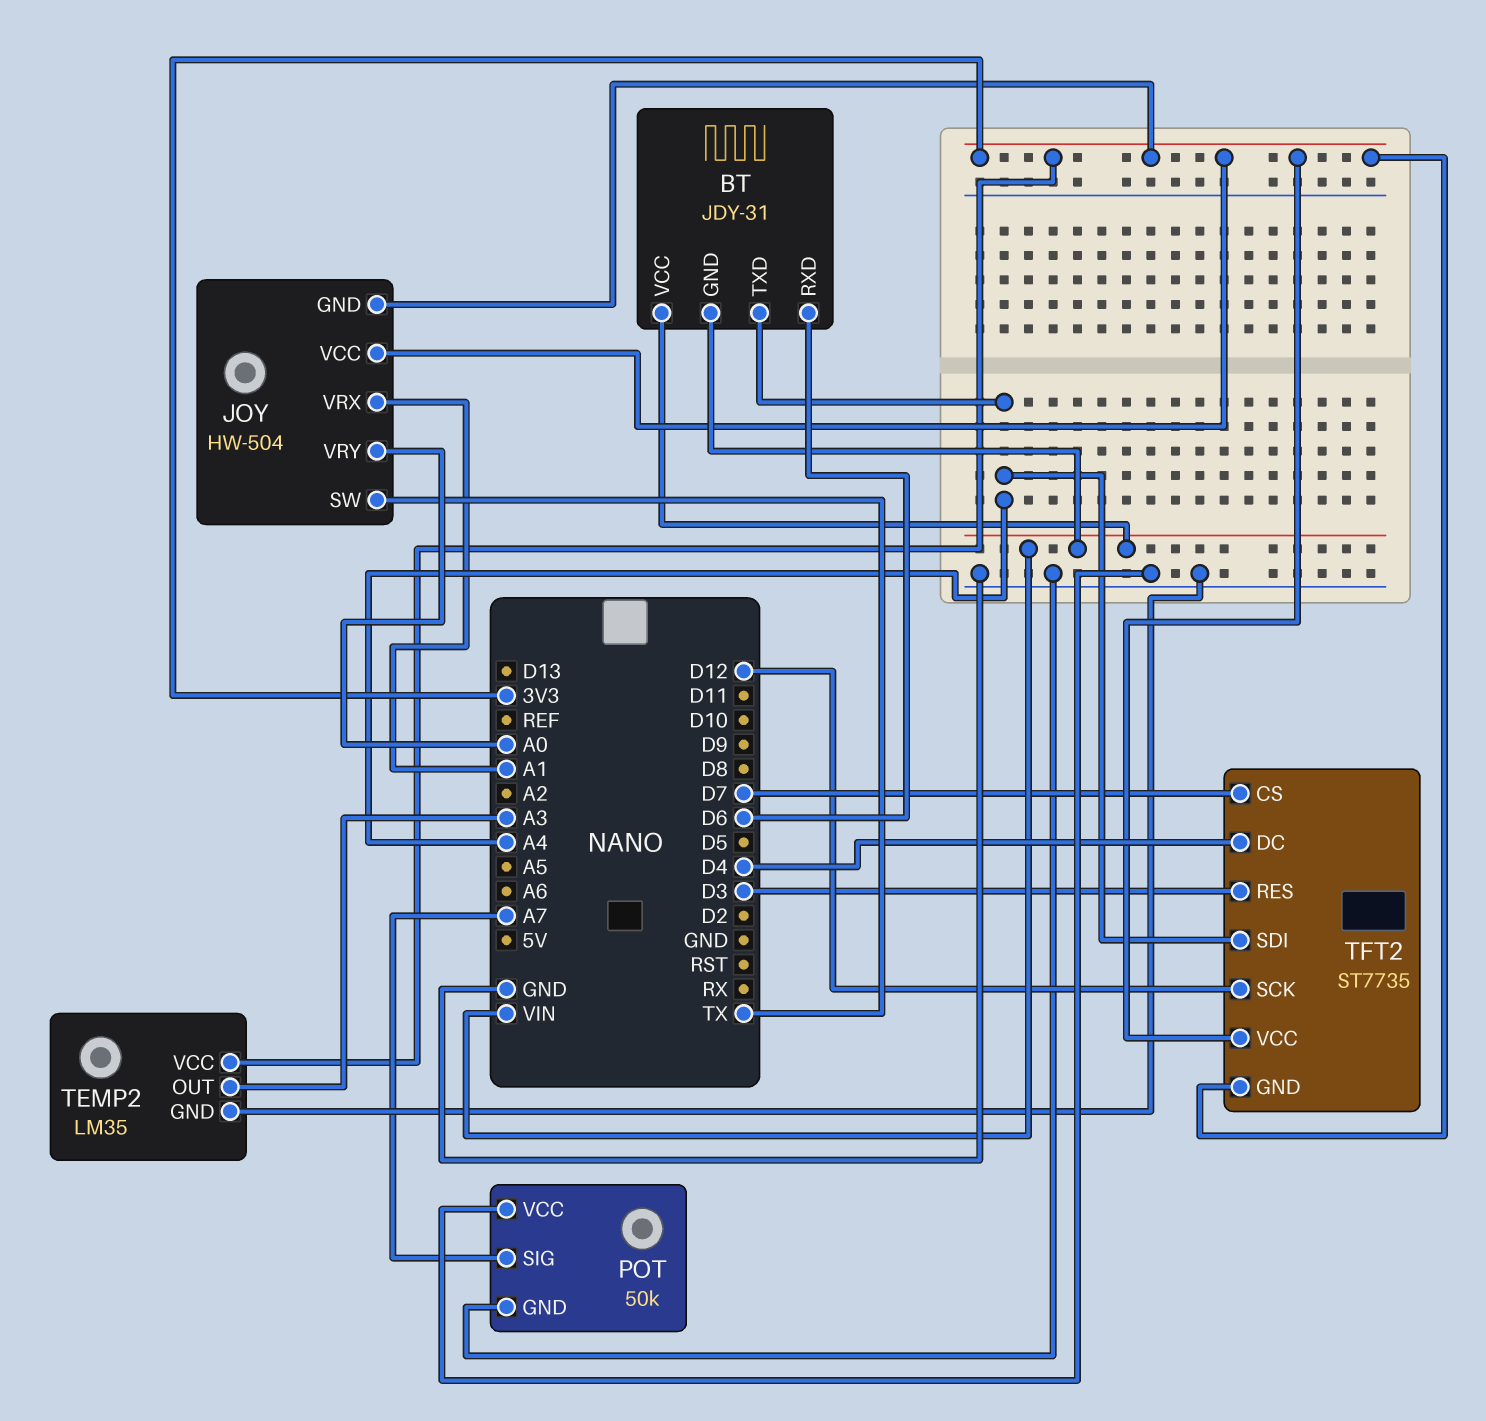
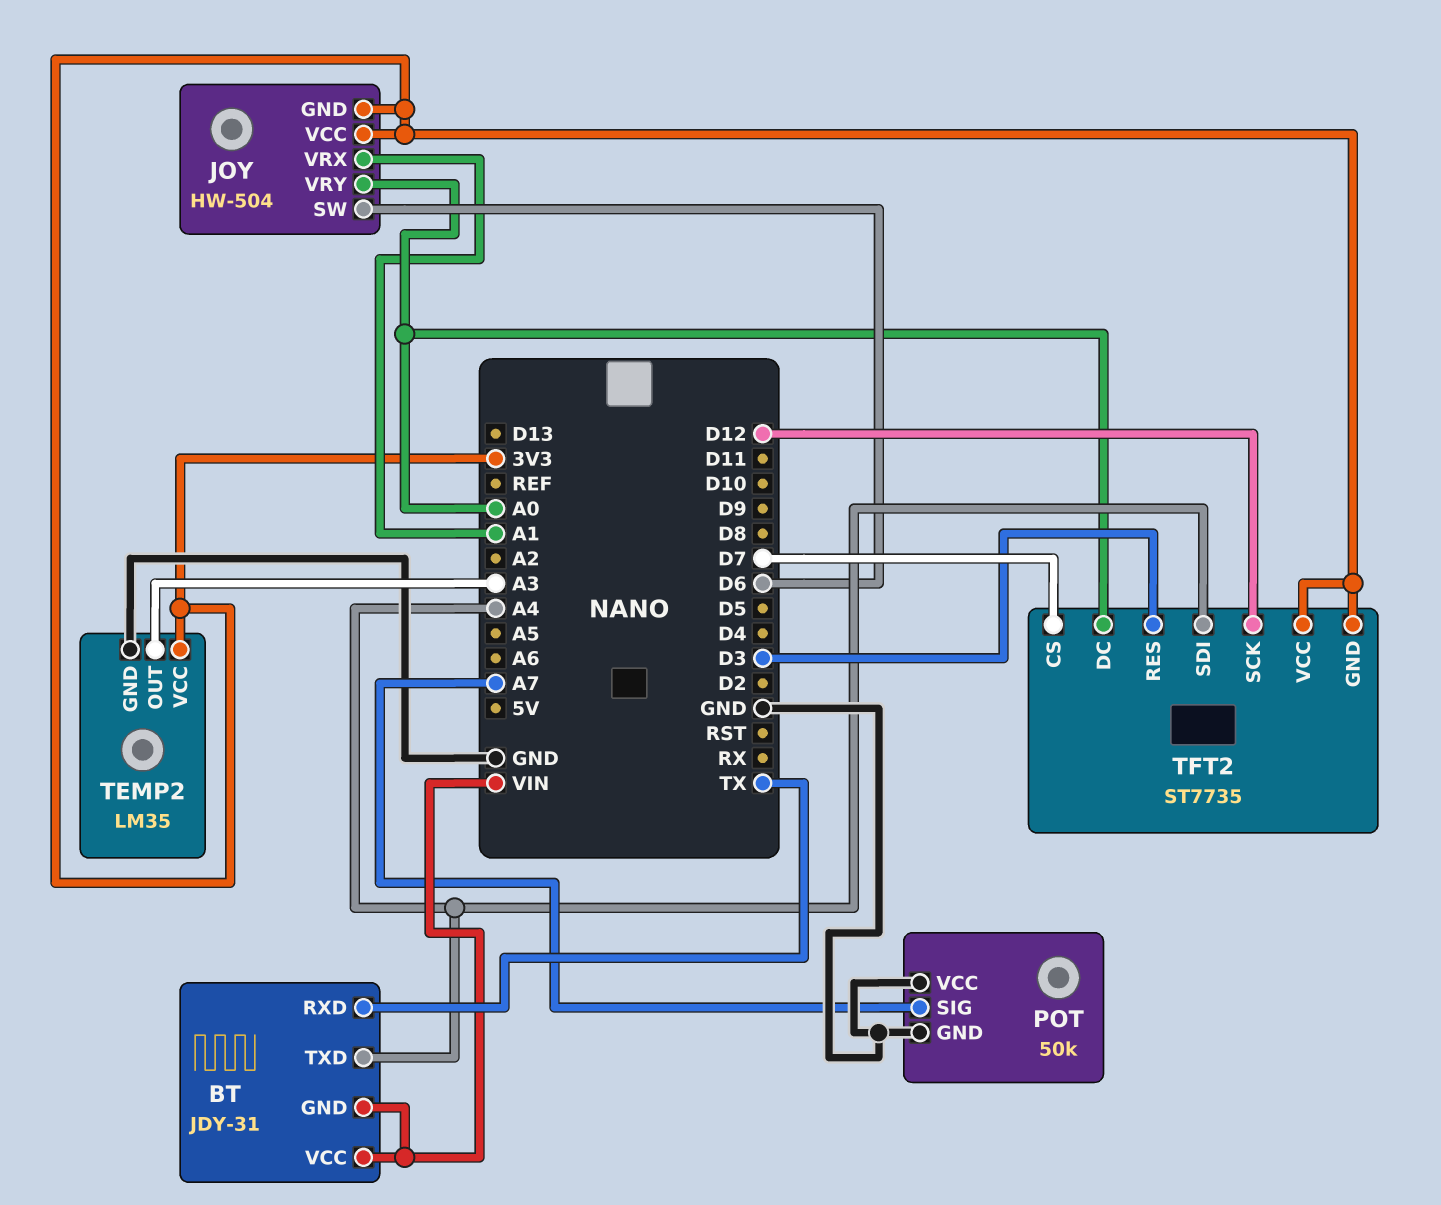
BT pin RXD: D6 -> TX
JOY pin SW: TX -> D6
TFT2 pin DC: D4 -> A0

